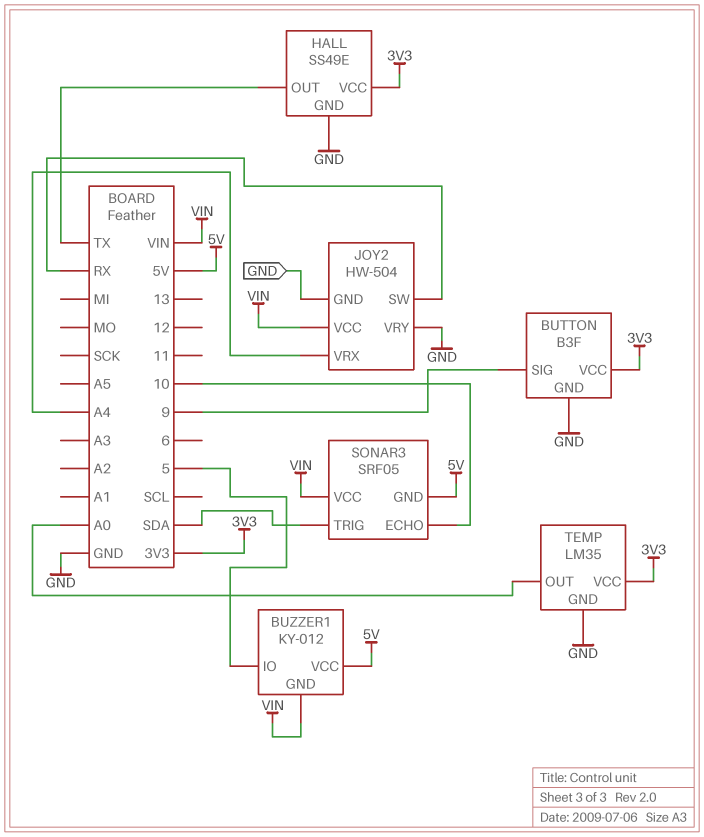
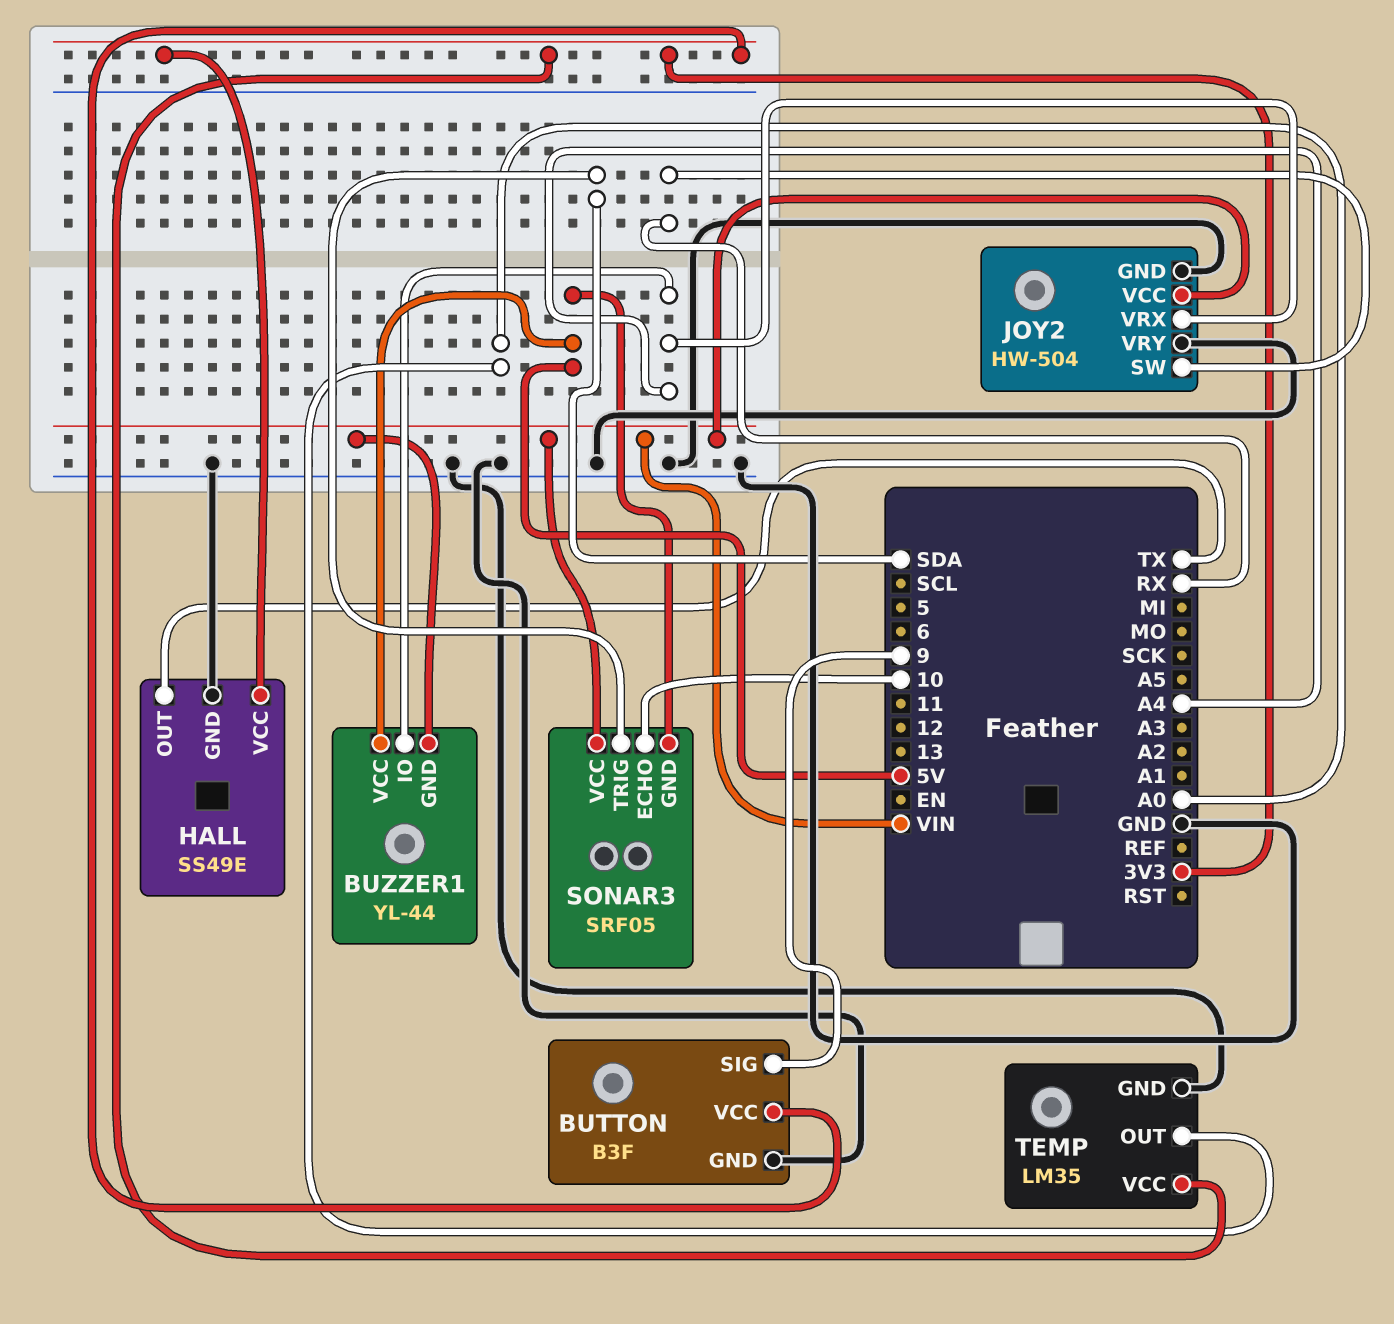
BUZZER1: KY-012 -> YL-44
BUZZER1 pin IO: 5 -> A4

